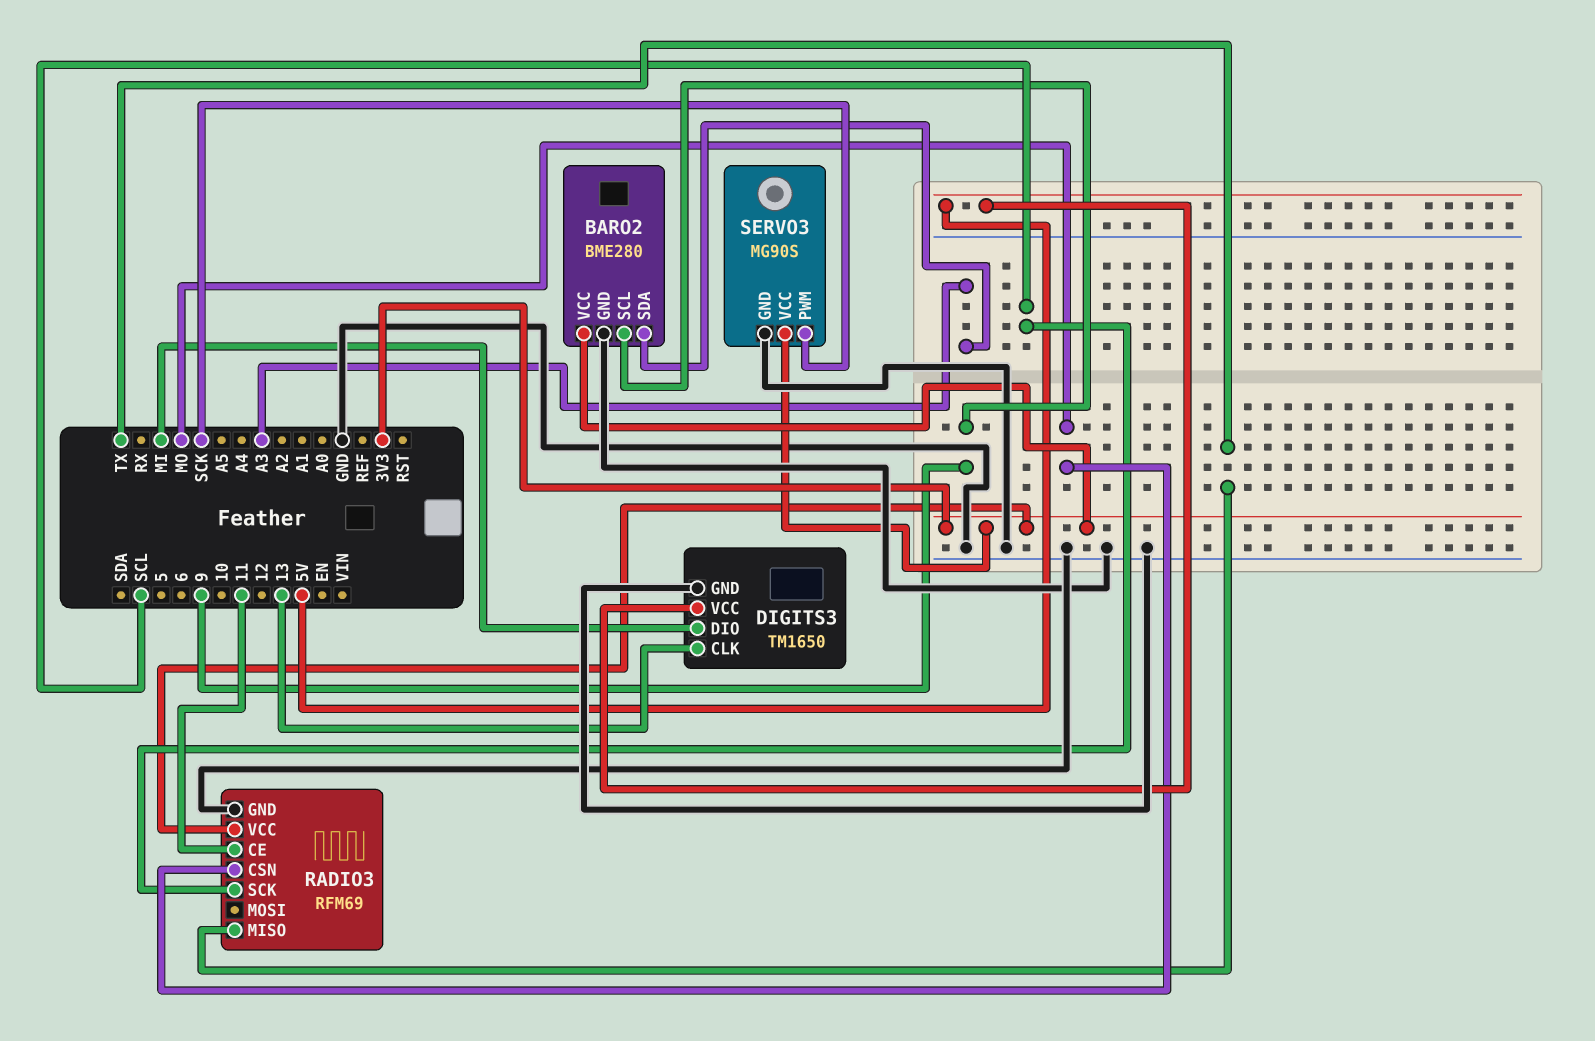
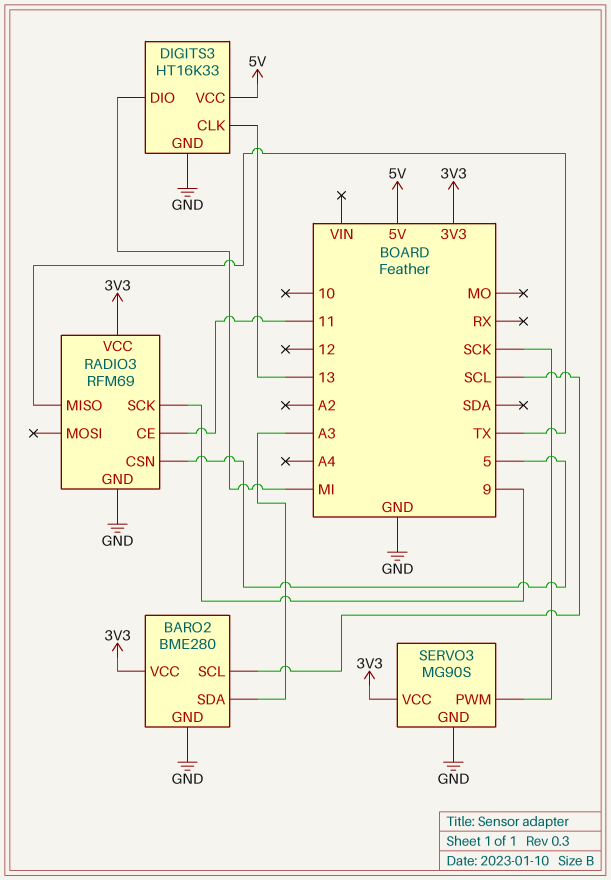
BARO2 pin SCL: 9 -> SCL
DIGITS3: TM1650 -> HT16K33
RADIO3 pin CSN: MO -> 5
RADIO3 pin SCK: SCL -> 9

